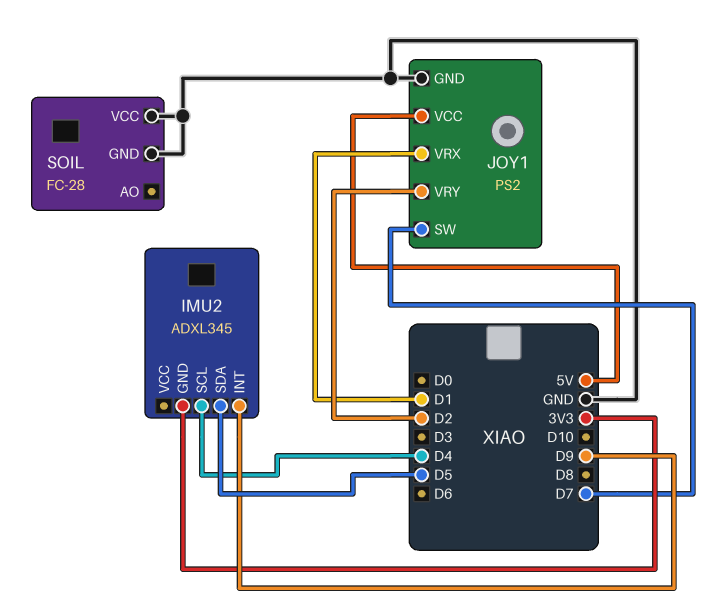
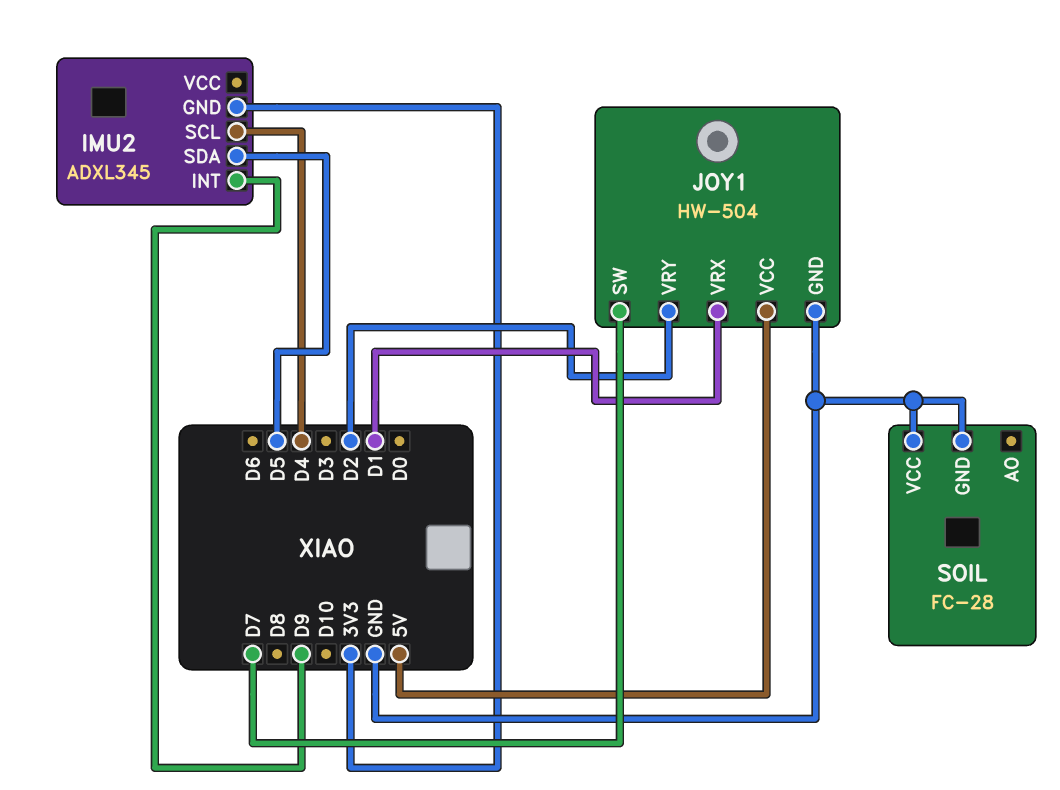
JOY1: PS2 -> HW-504

